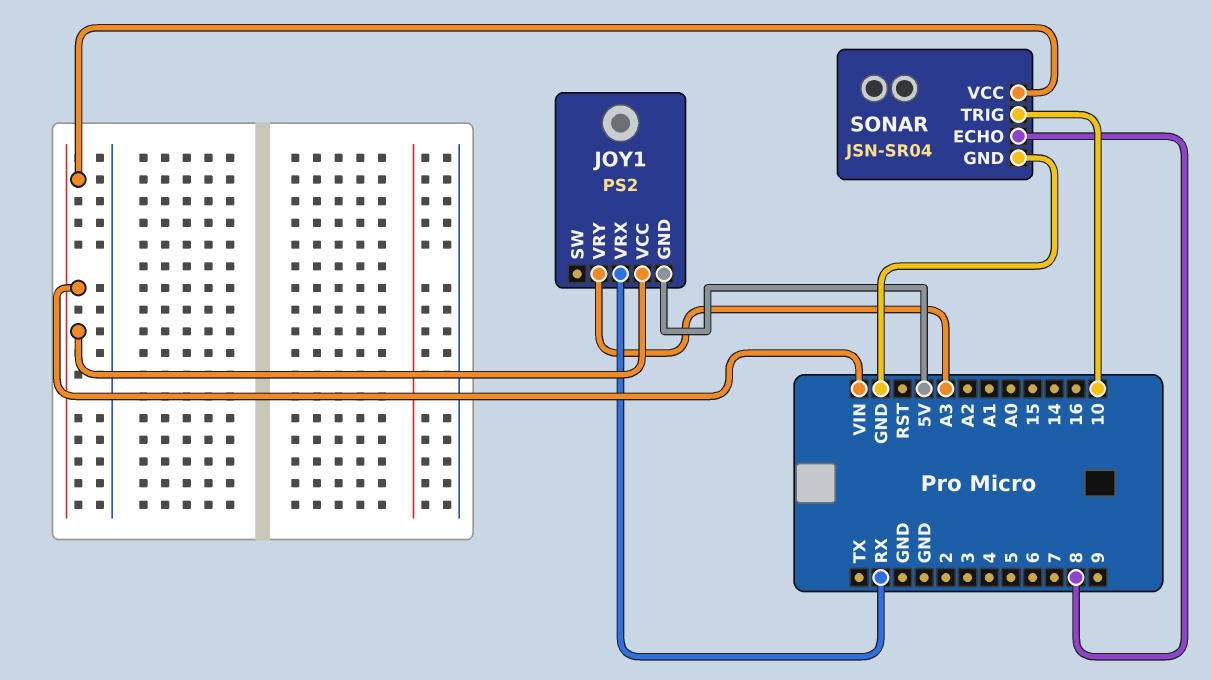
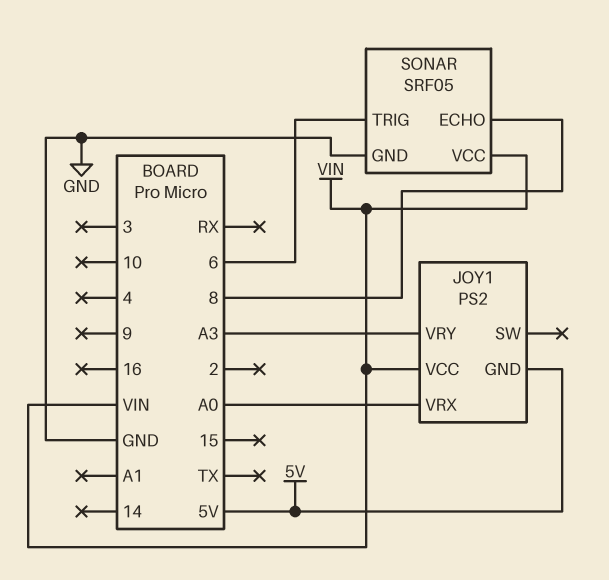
JOY1 pin VRX: RX -> A0
SONAR: JSN-SR04 -> SRF05
SONAR pin TRIG: 10 -> 6

